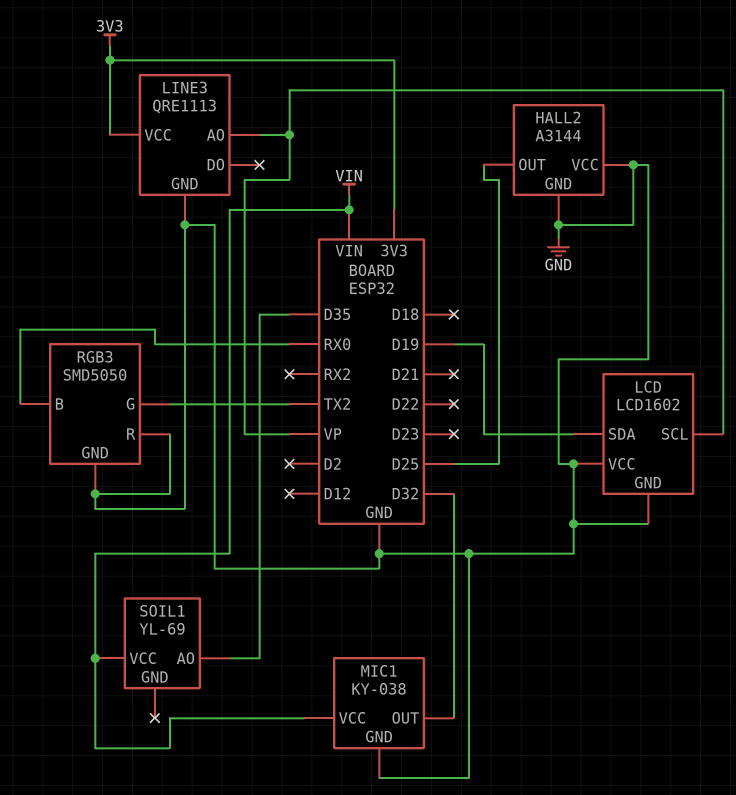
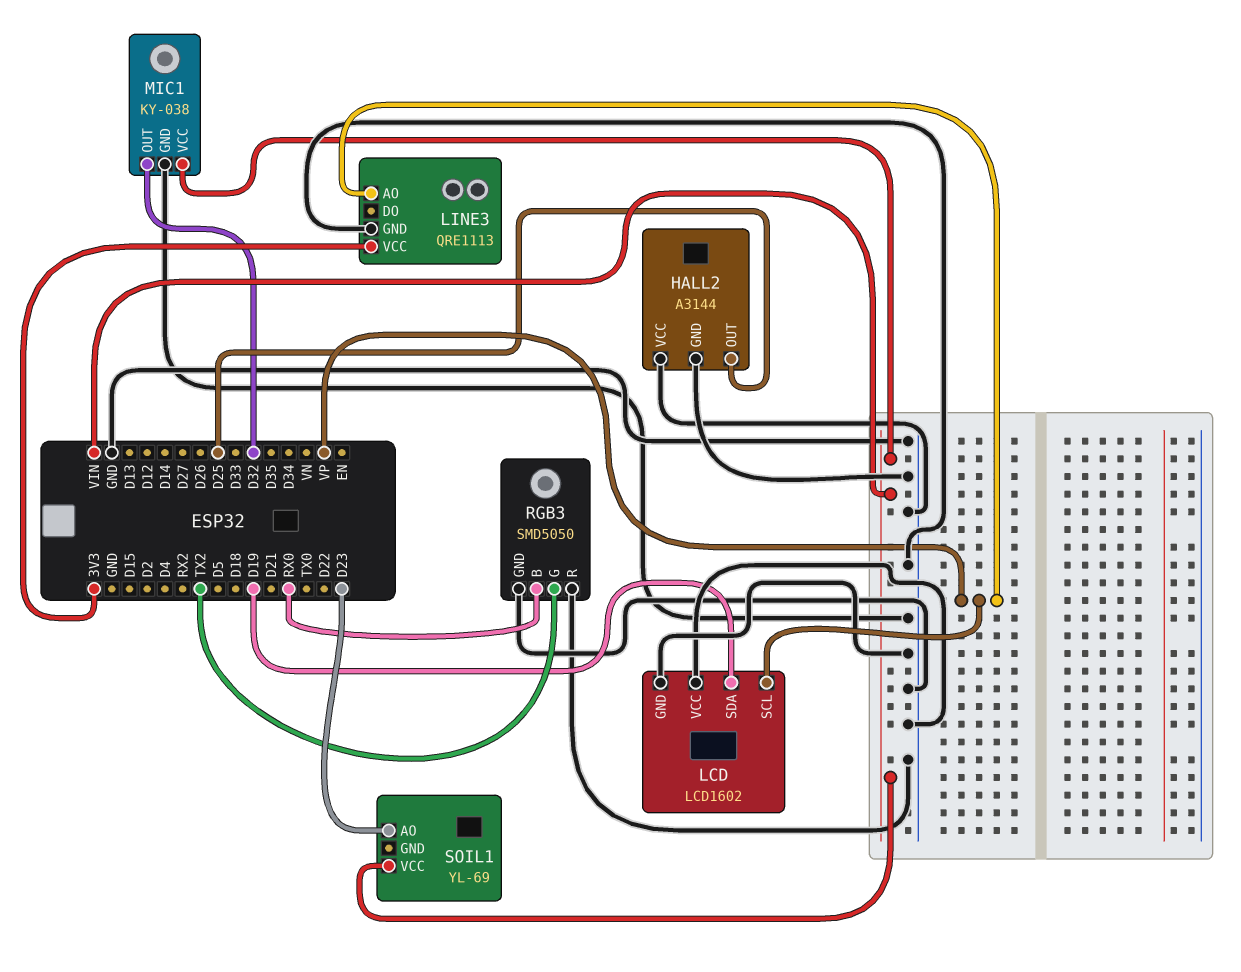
SOIL1 pin AO: D35 -> D23

